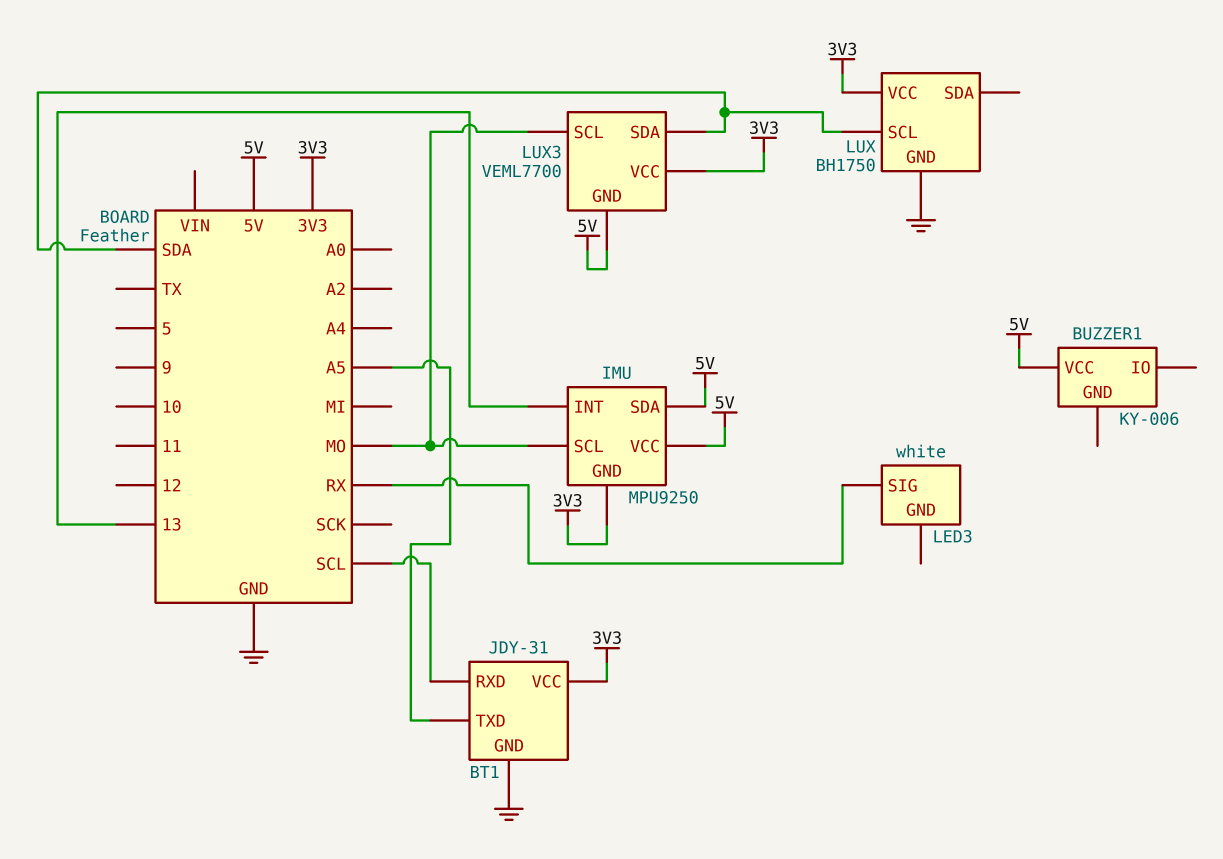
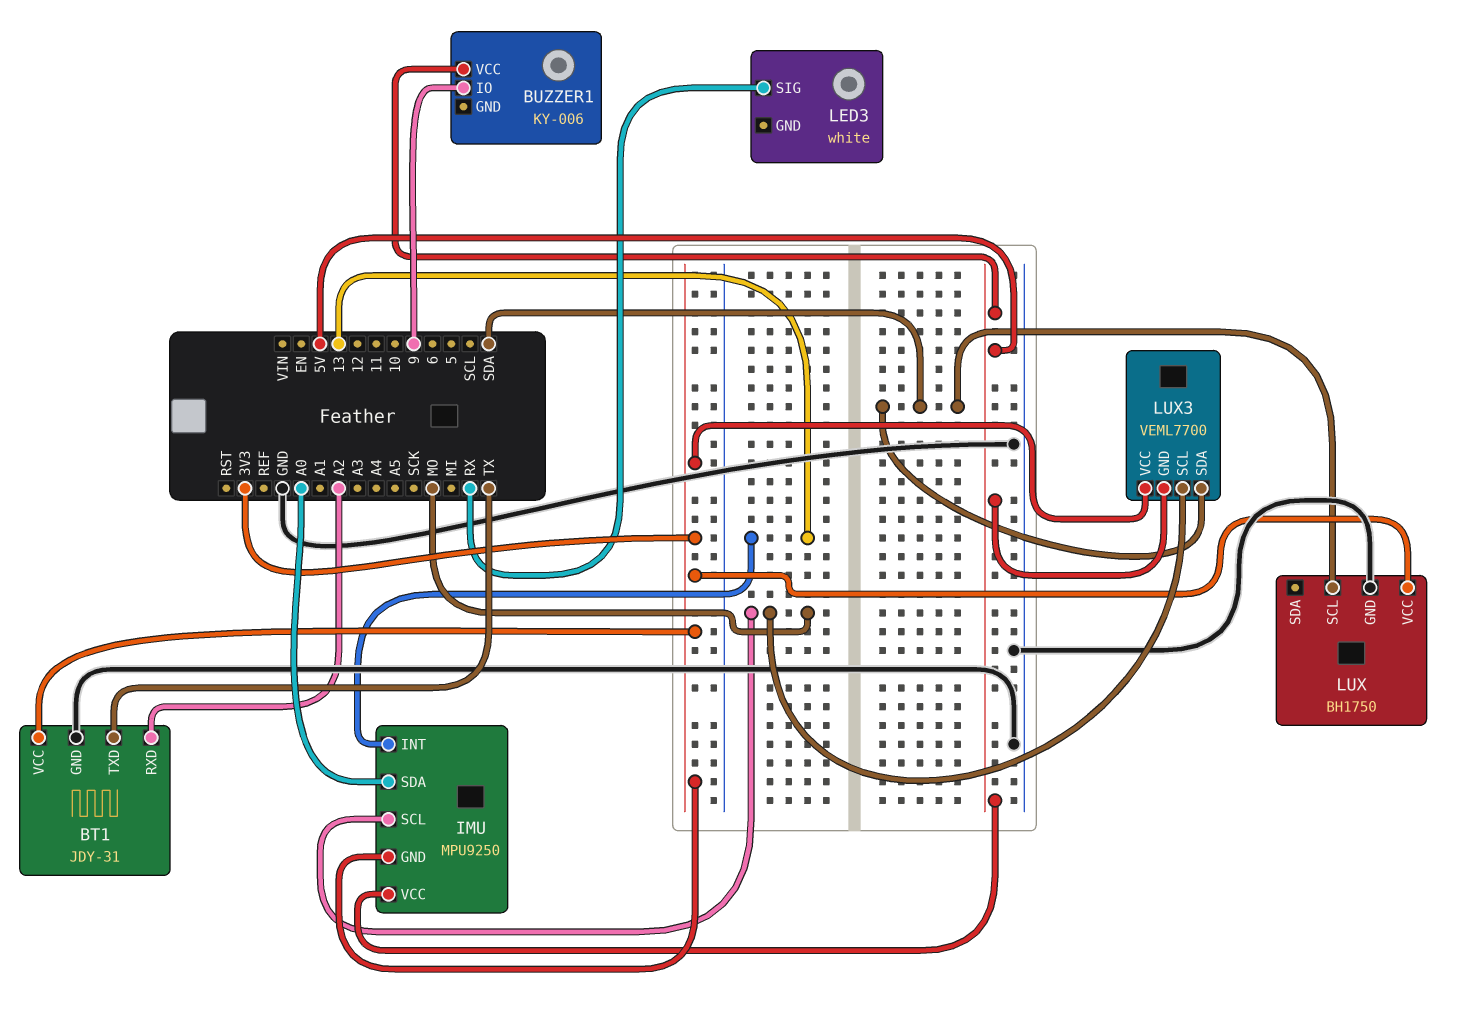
BT1 pin RXD: SCL -> A2
BT1 pin TXD: A5 -> TX
BUZZER1 pin IO: none -> 9
IMU pin SDA: 5V -> A0

